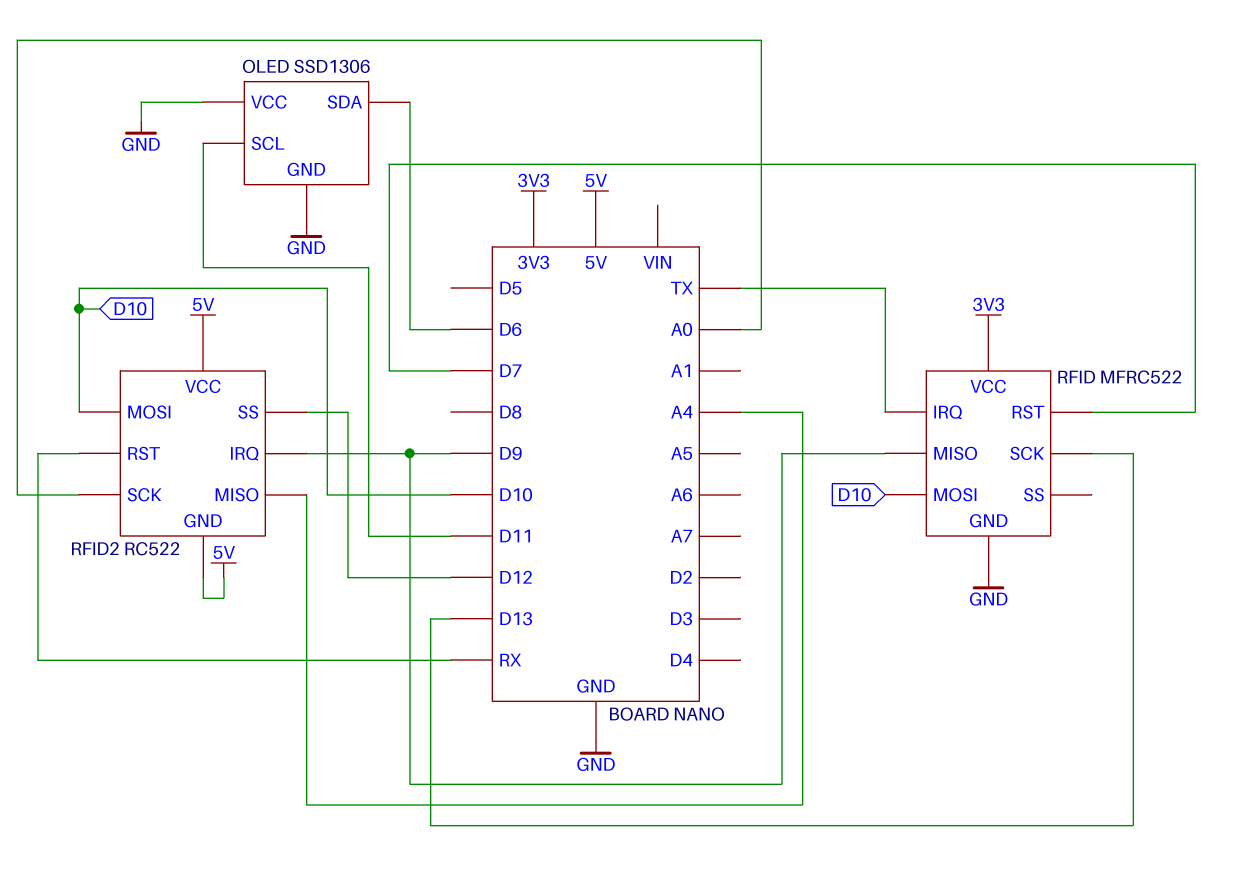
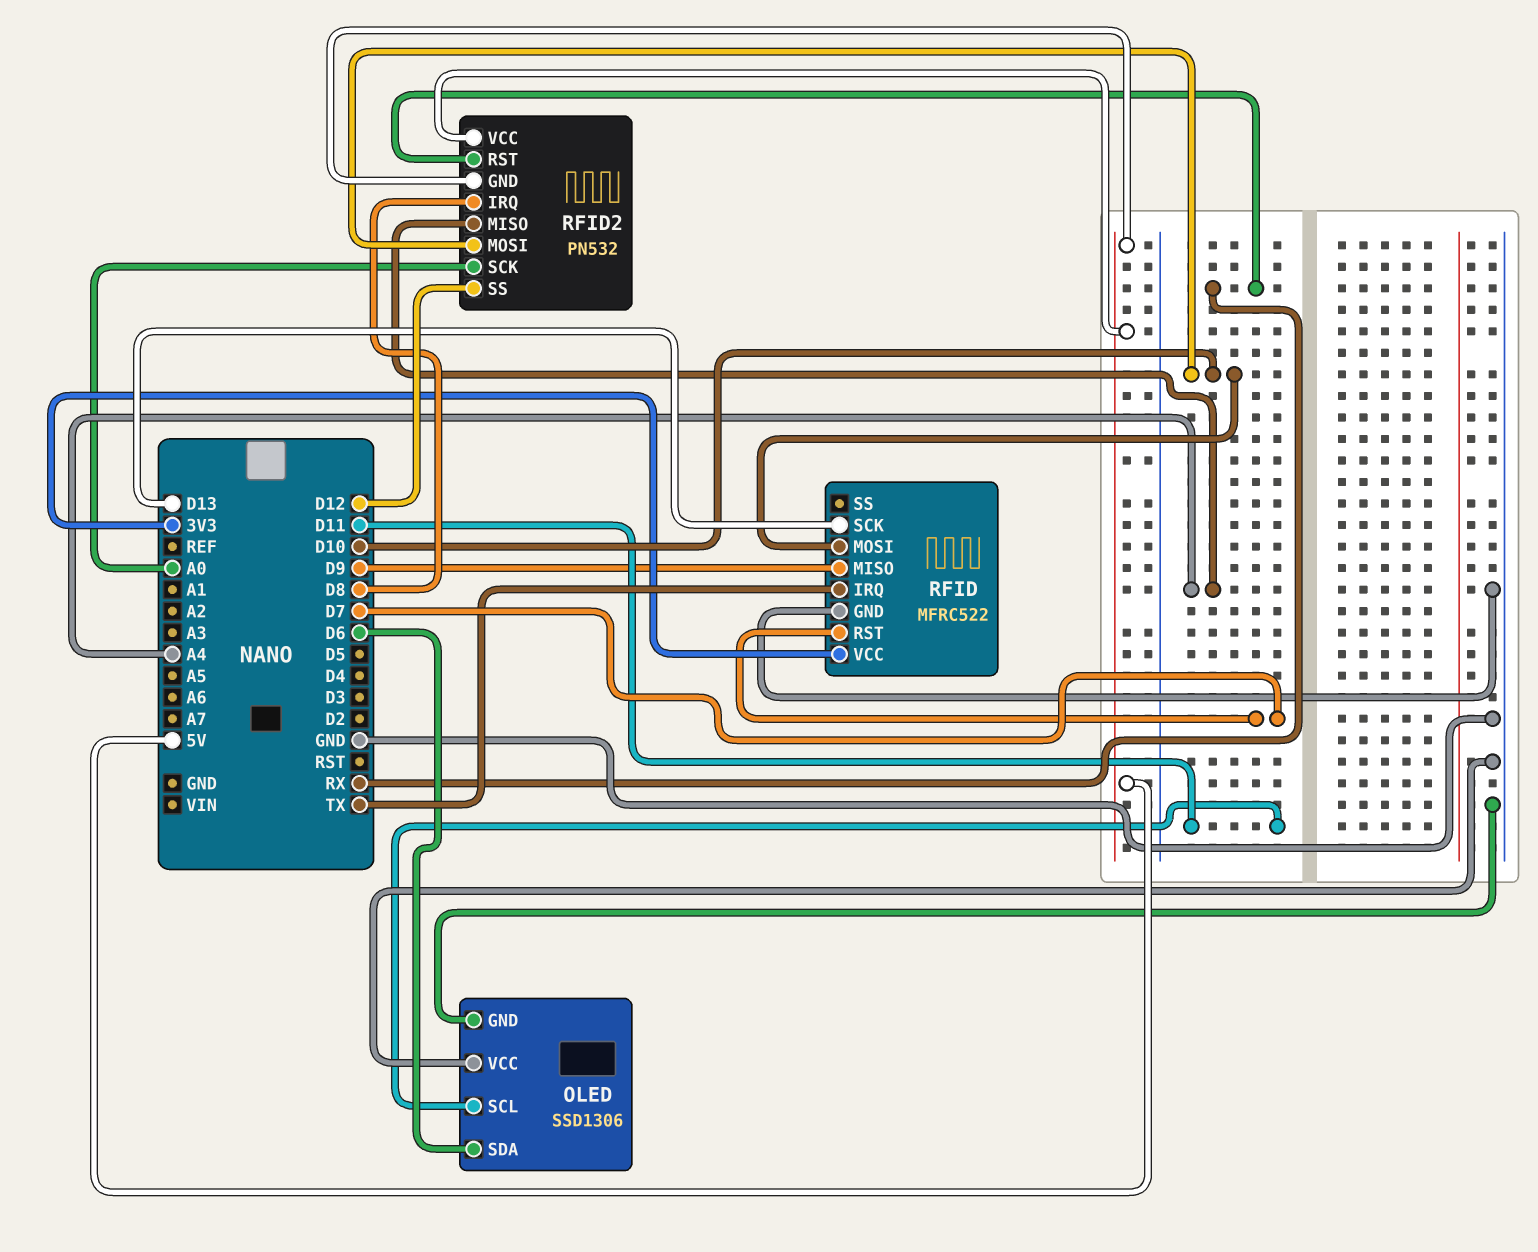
RFID2: RC522 -> PN532
RFID2 pin IRQ: D9 -> D8

